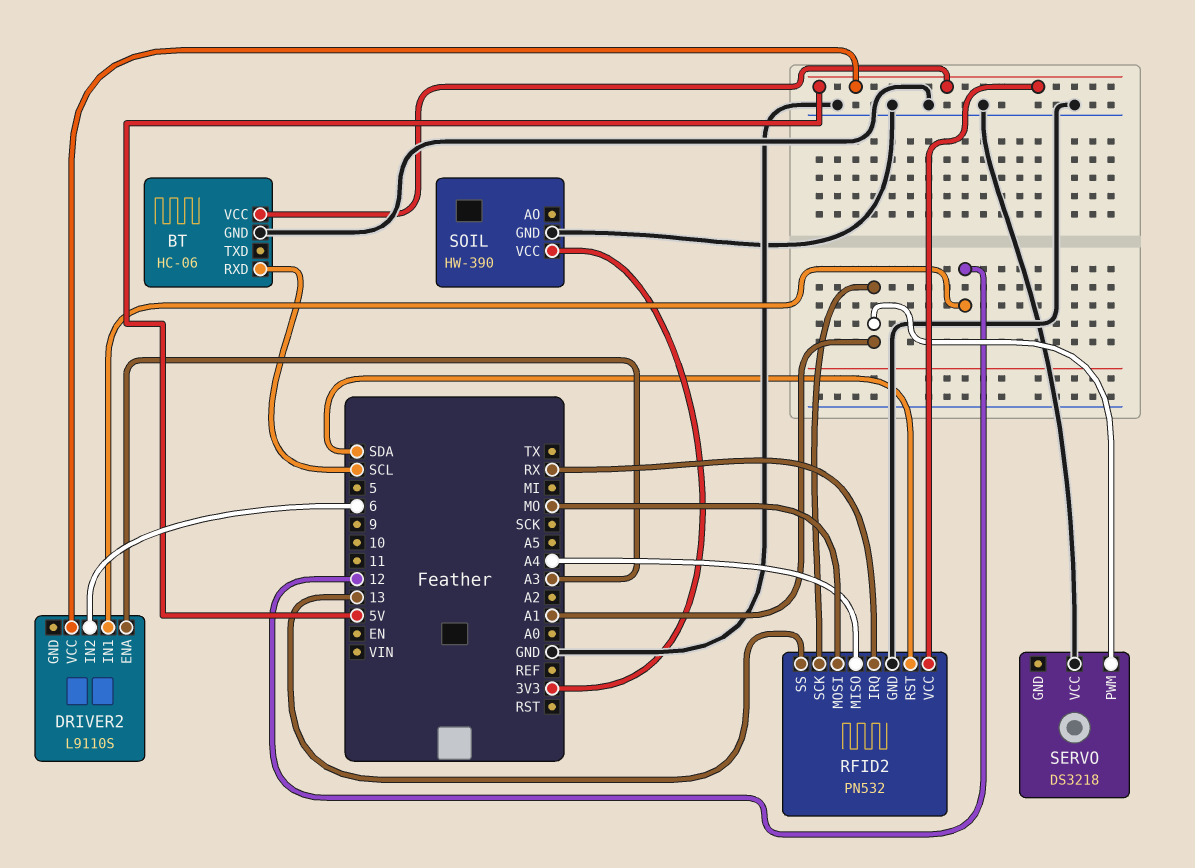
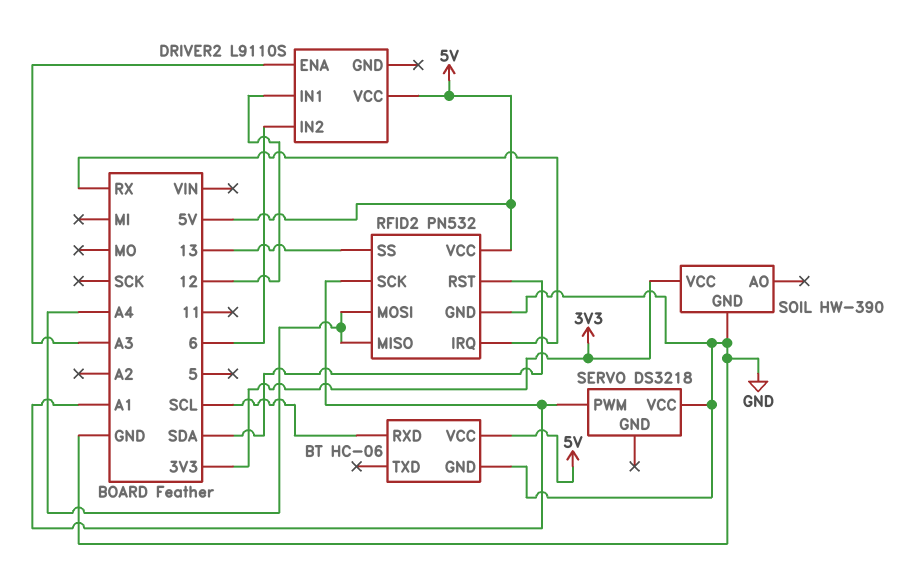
RFID2 pin MOSI: MO -> A4

